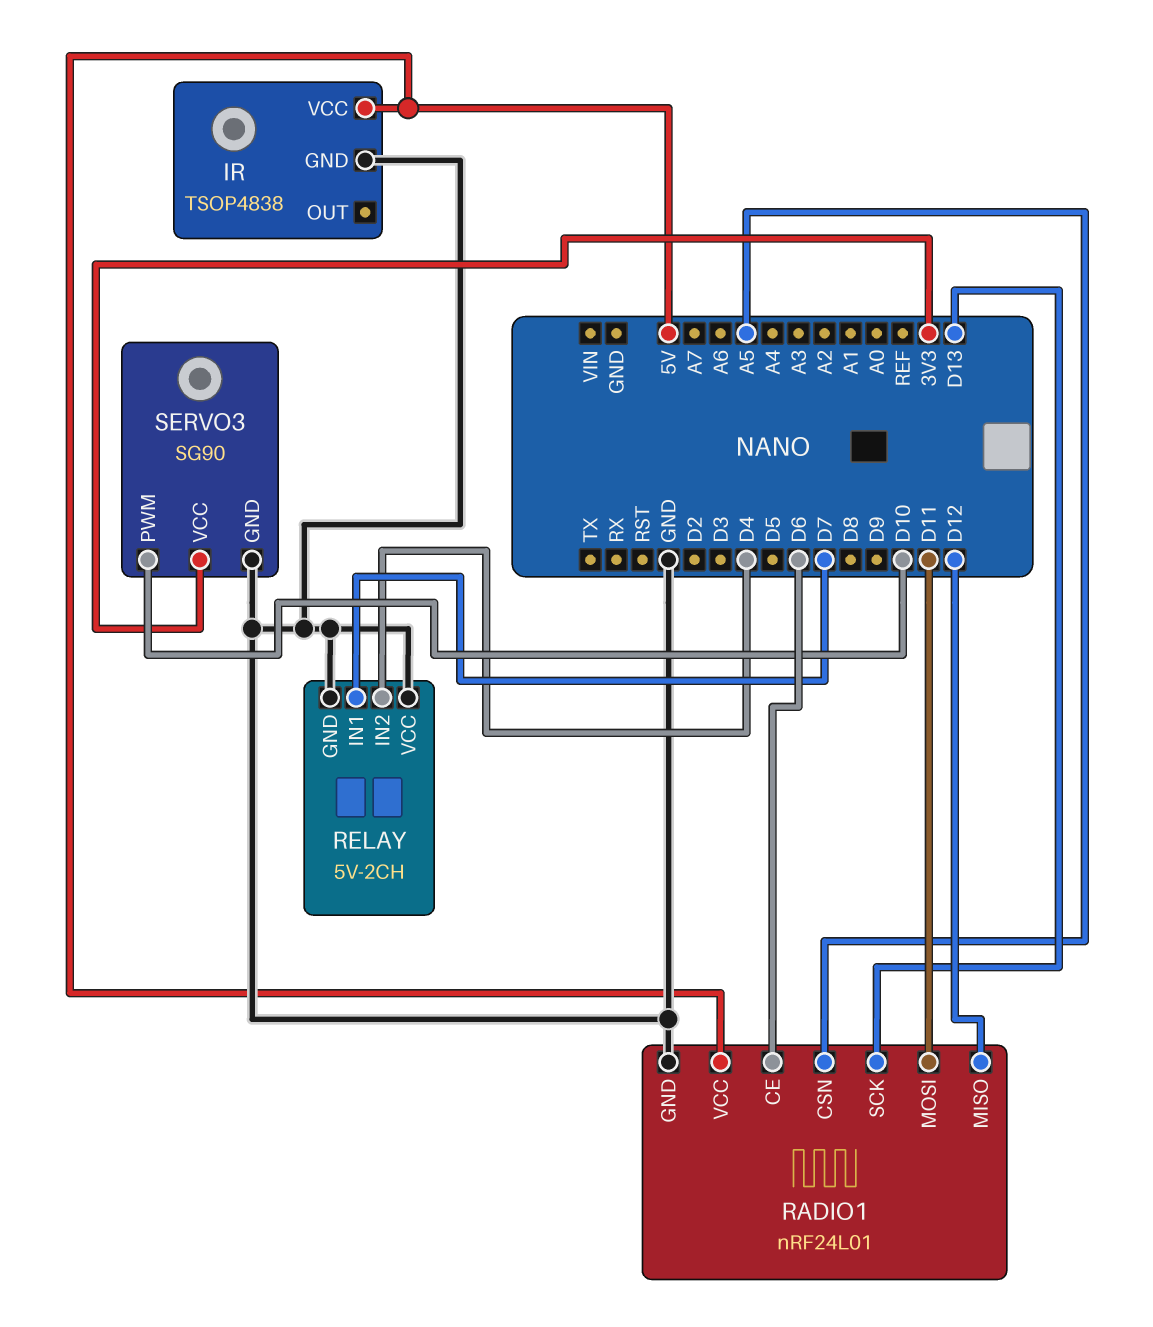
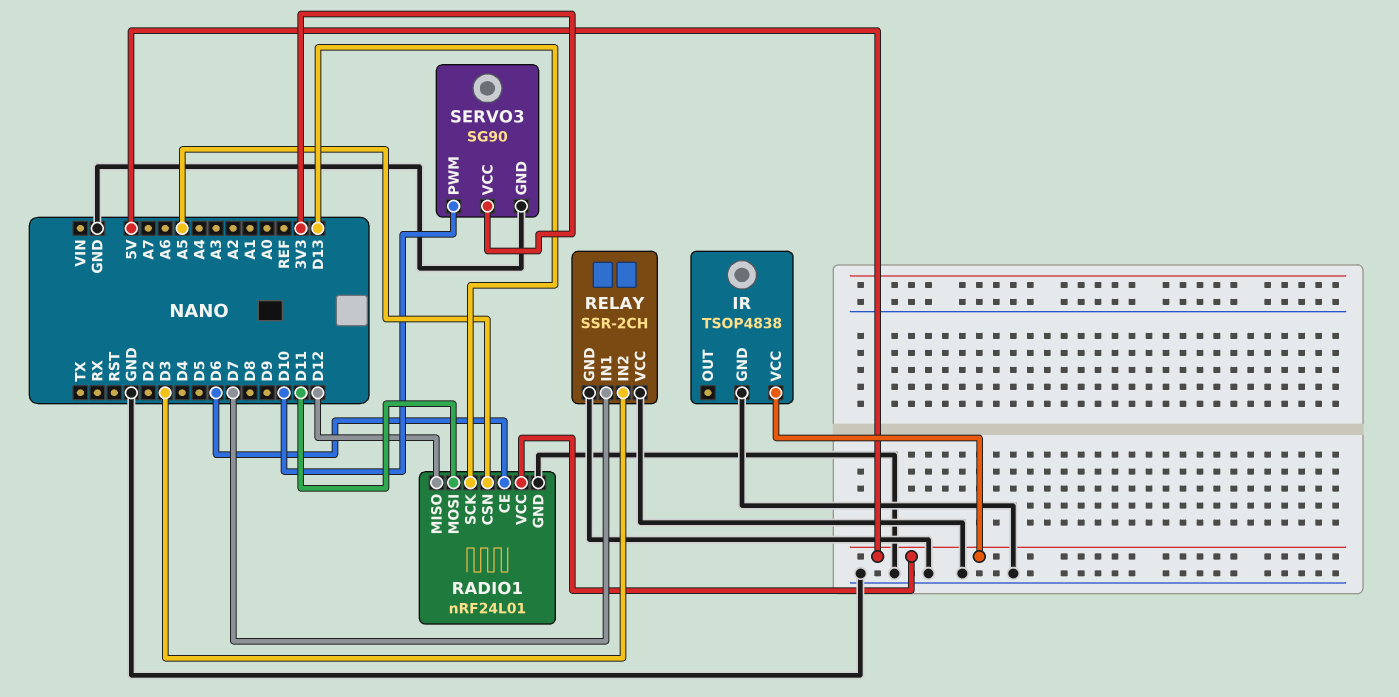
RELAY: 5V-2CH -> SSR-2CH
RELAY pin IN2: D4 -> D3

